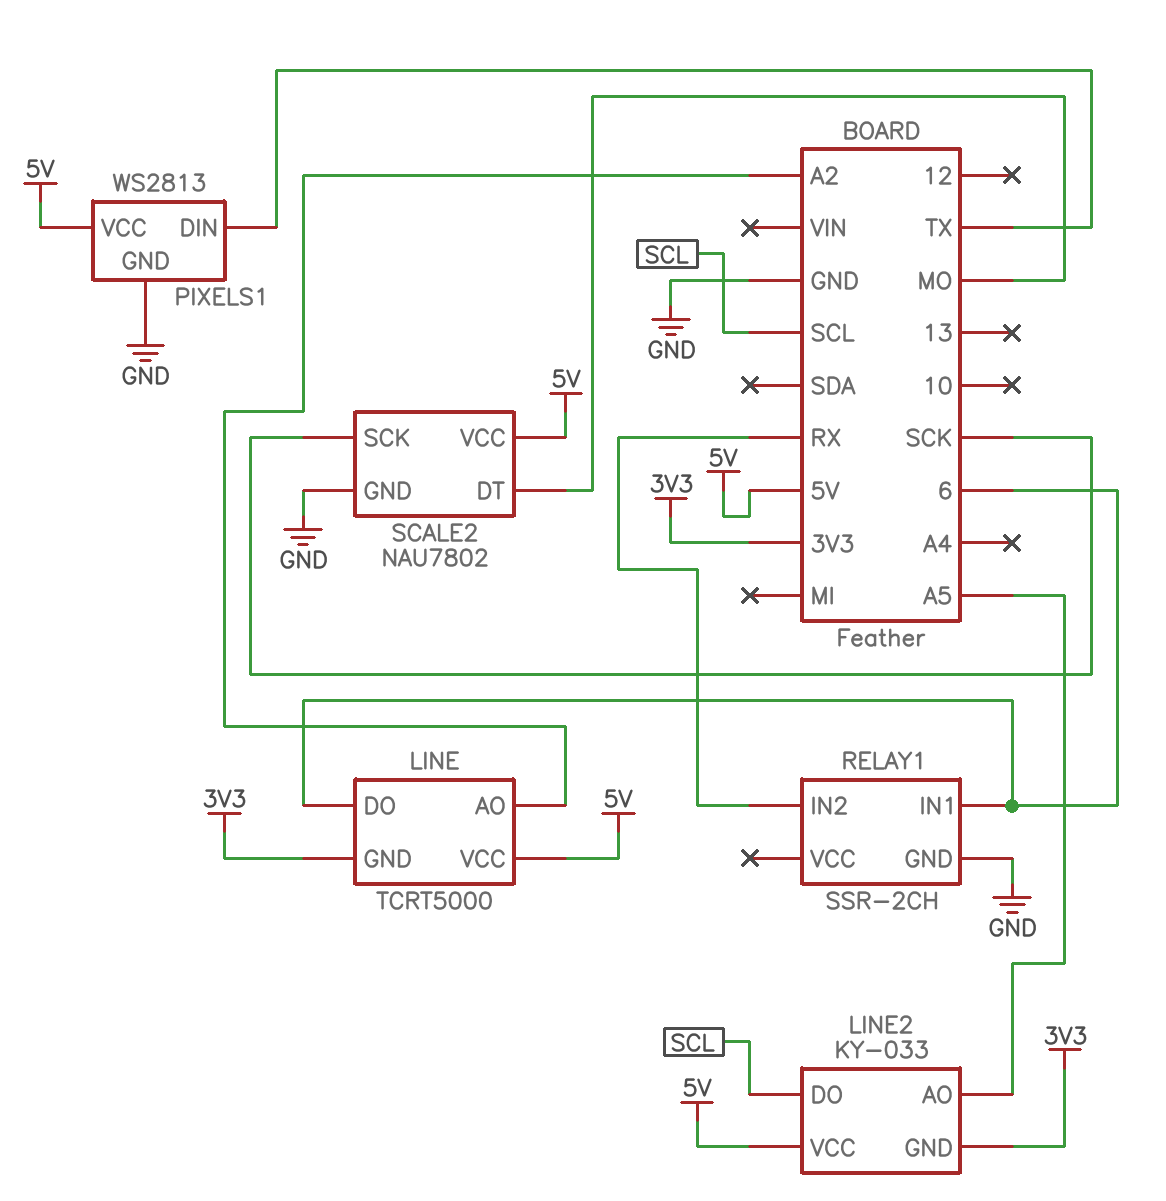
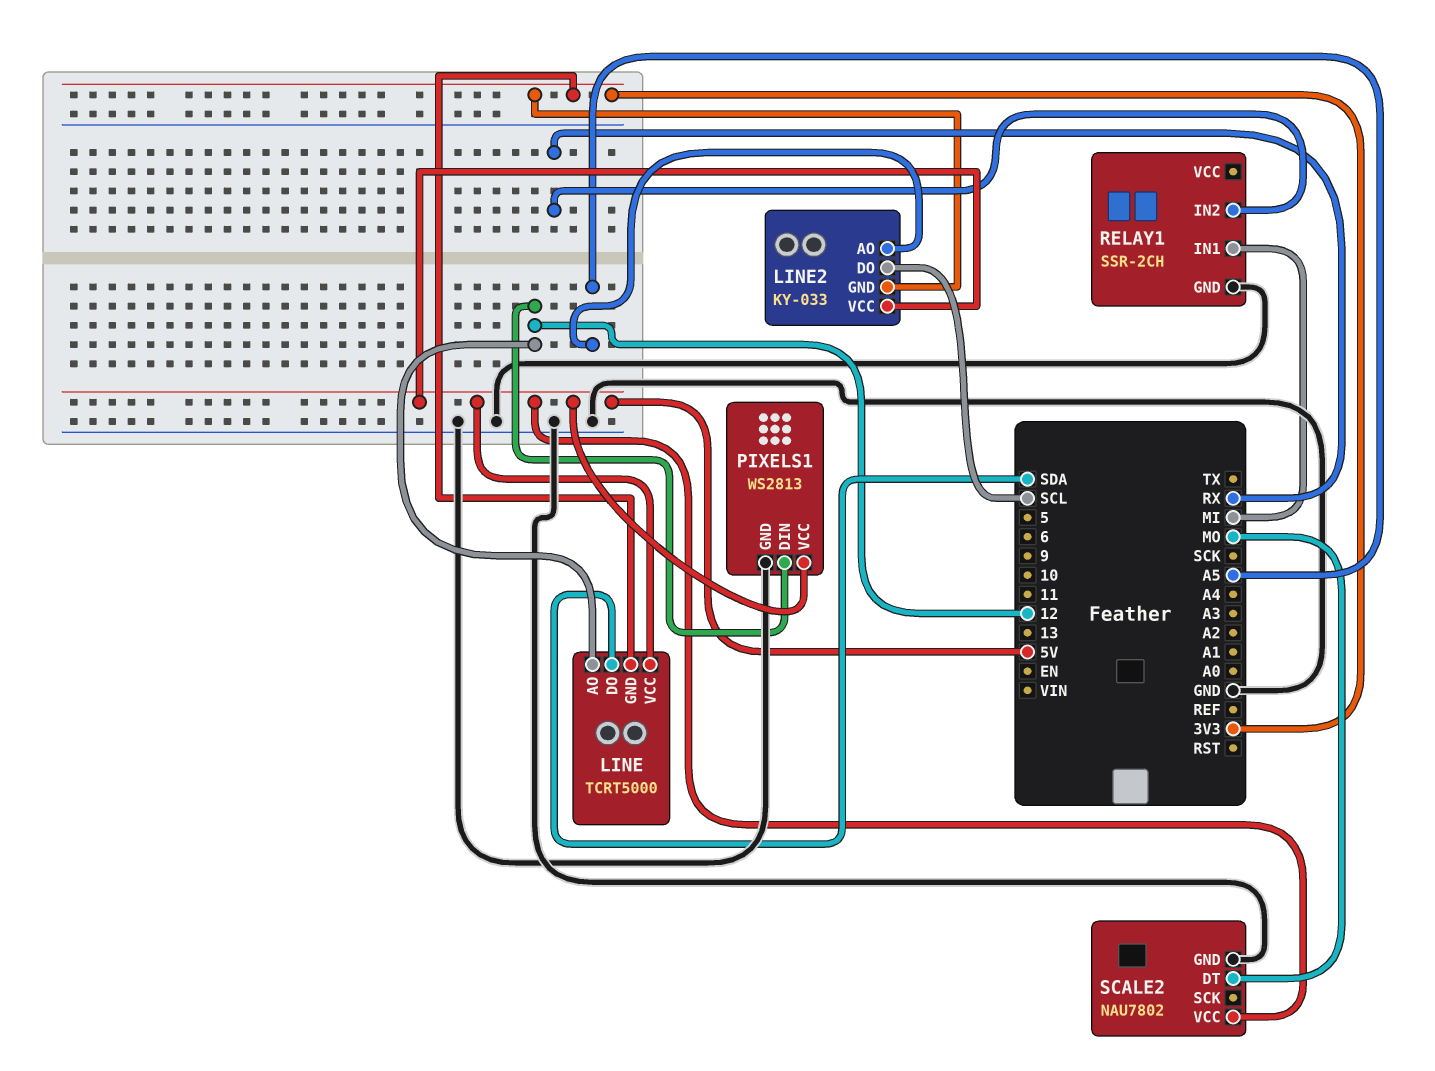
LINE pin AO: A2 -> 12
LINE pin DO: 6 -> SDA
PIXELS1 pin DIN: TX -> 12
RELAY1 pin IN1: 6 -> MI
SCALE2 pin SCK: SCK -> none

